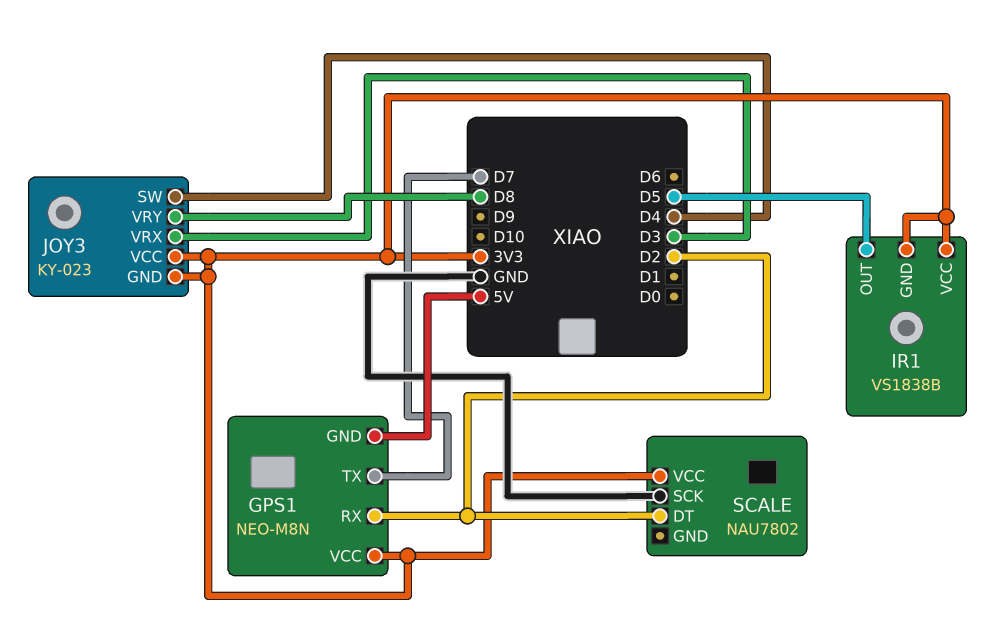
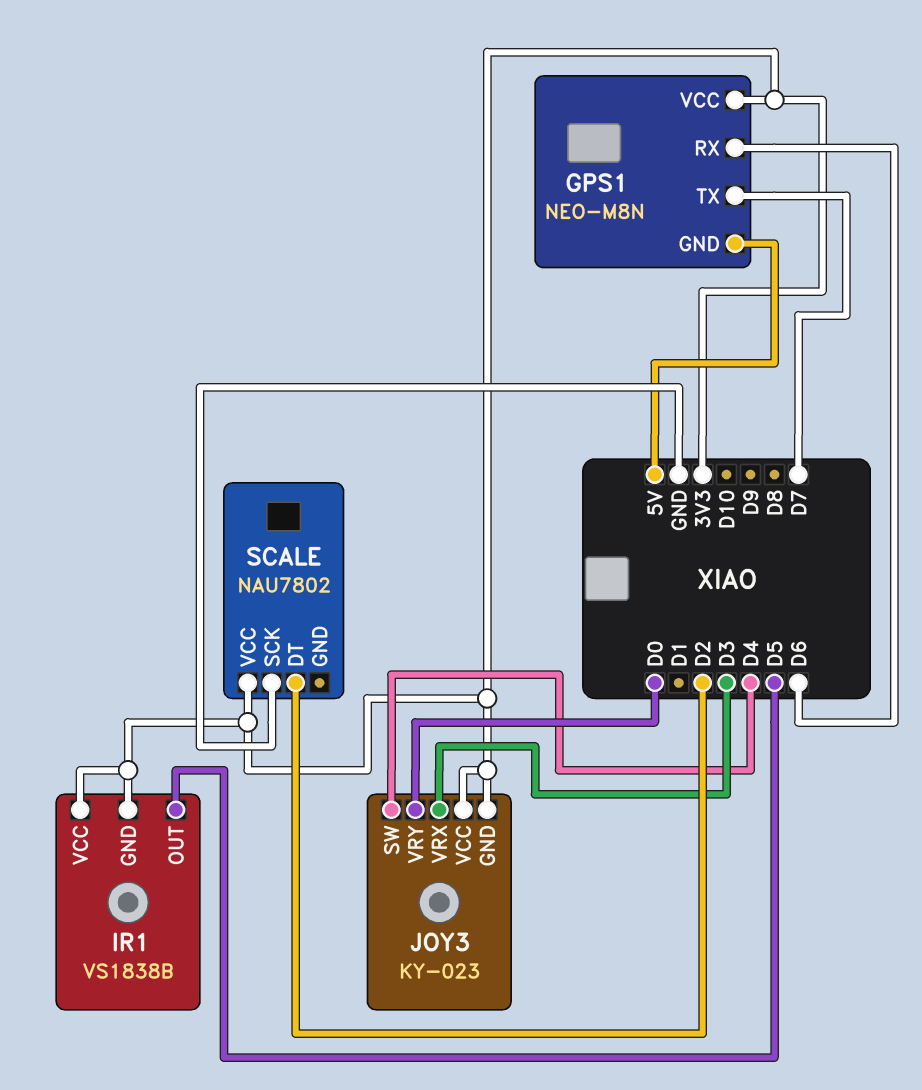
GPS1 pin RX: D2 -> D6
JOY3 pin VRY: D8 -> D0

